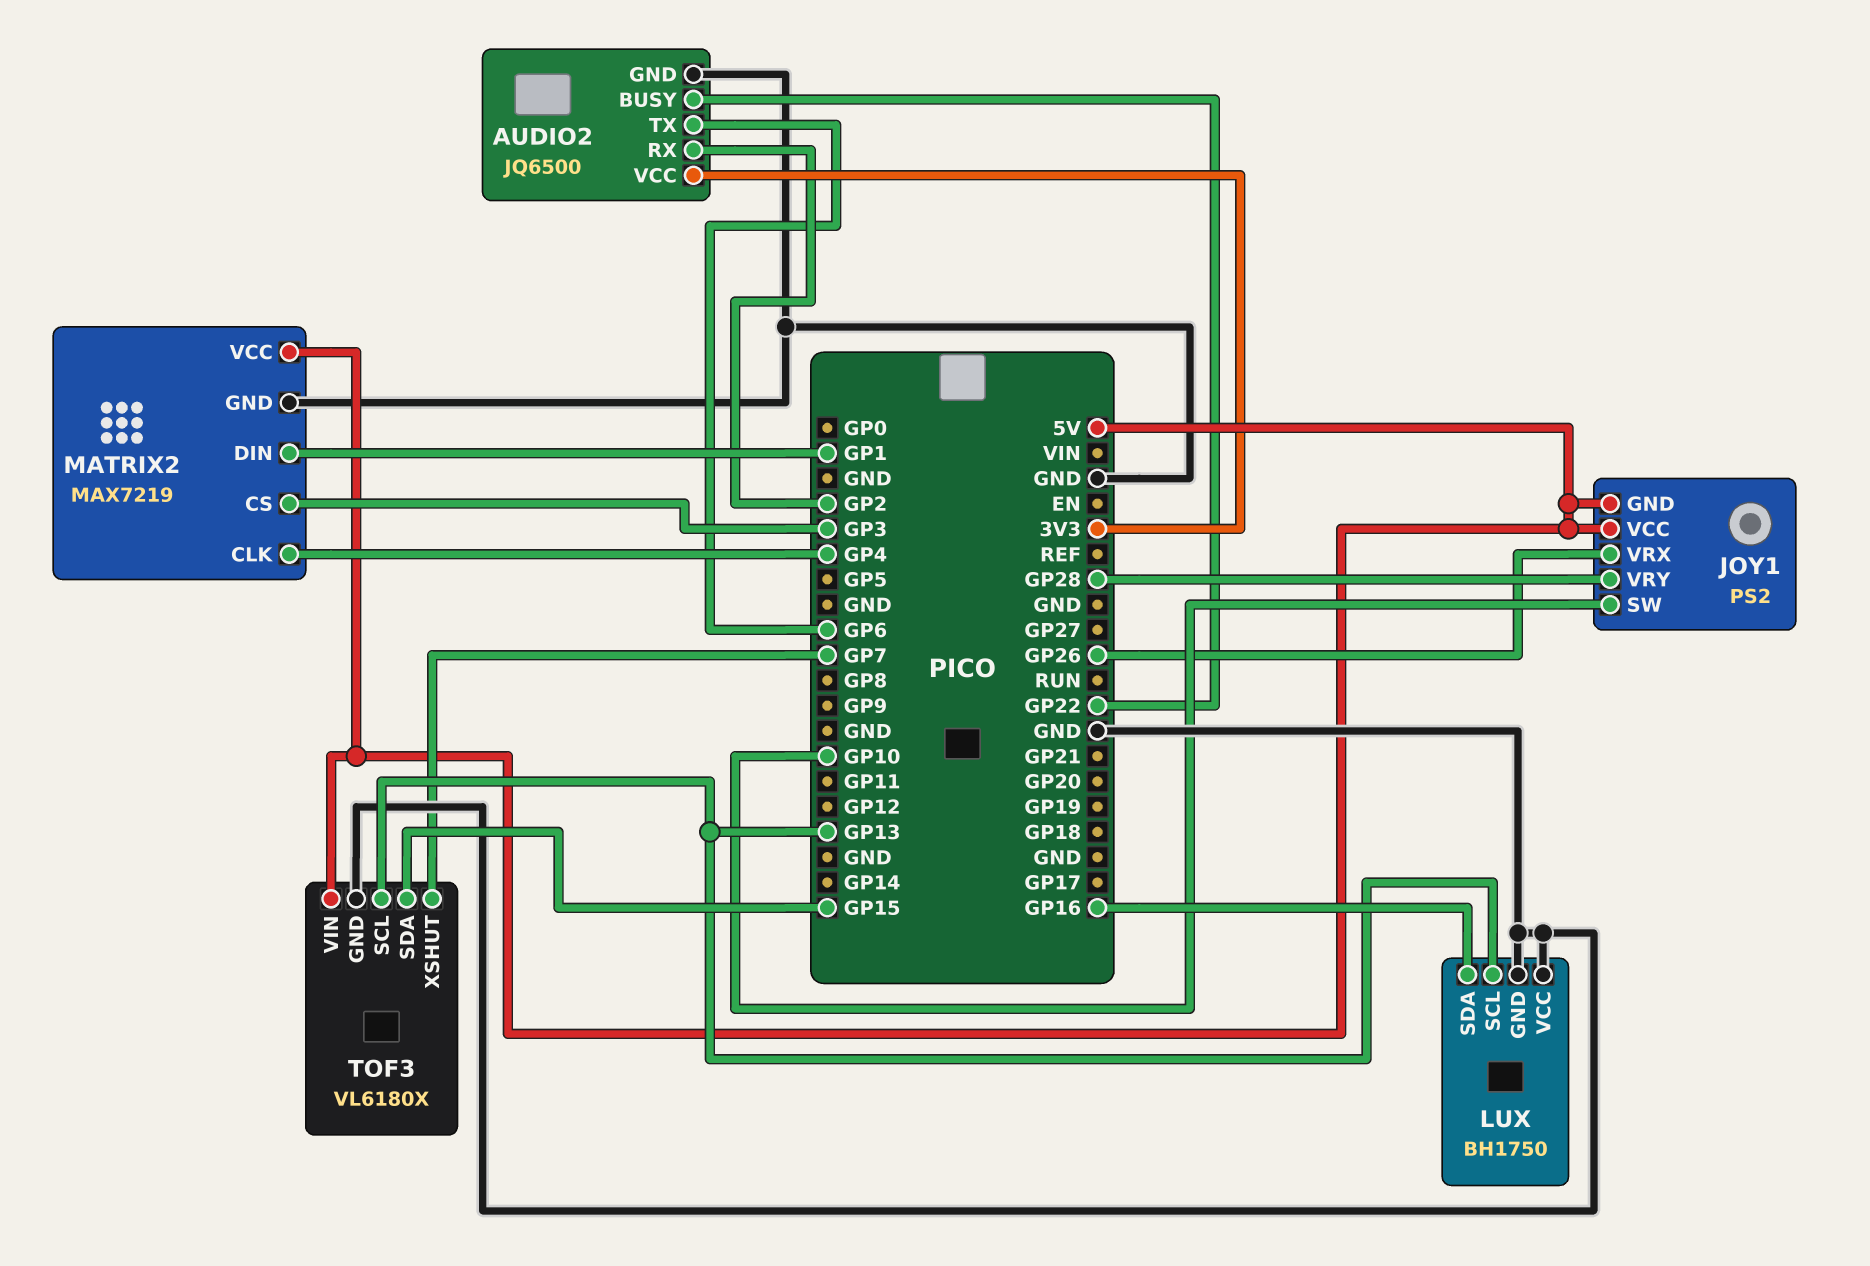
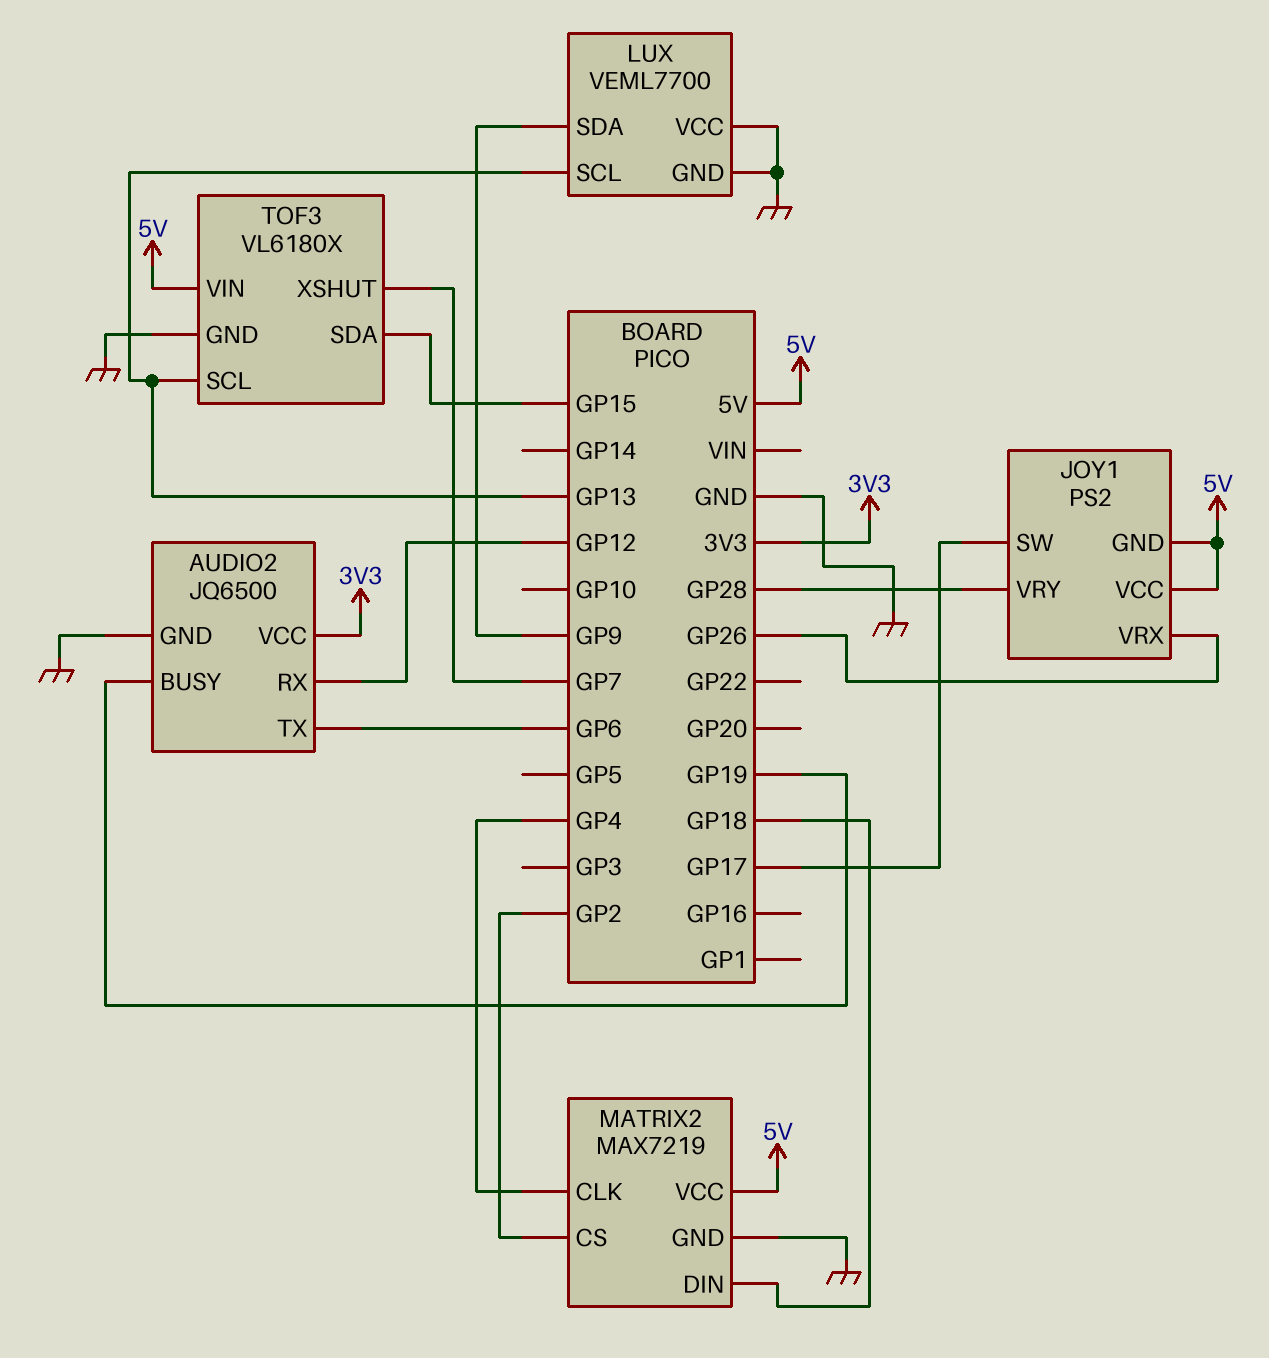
AUDIO2 pin BUSY: GP22 -> GP19
AUDIO2 pin RX: GP2 -> GP12
JOY1 pin SW: GP10 -> GP17
LUX: BH1750 -> VEML7700
LUX pin SDA: GP16 -> GP9
MATRIX2 pin CS: GP3 -> GP2
MATRIX2 pin DIN: GP1 -> GP18

